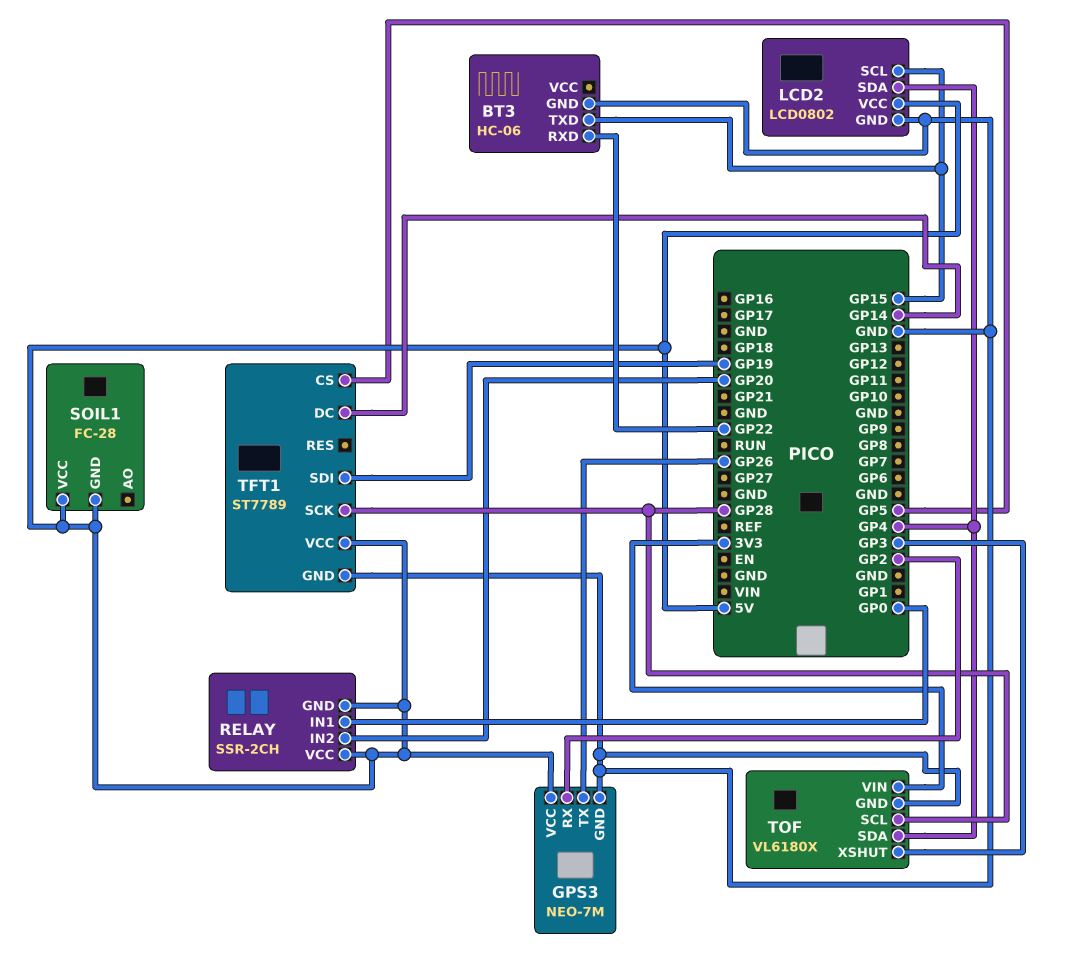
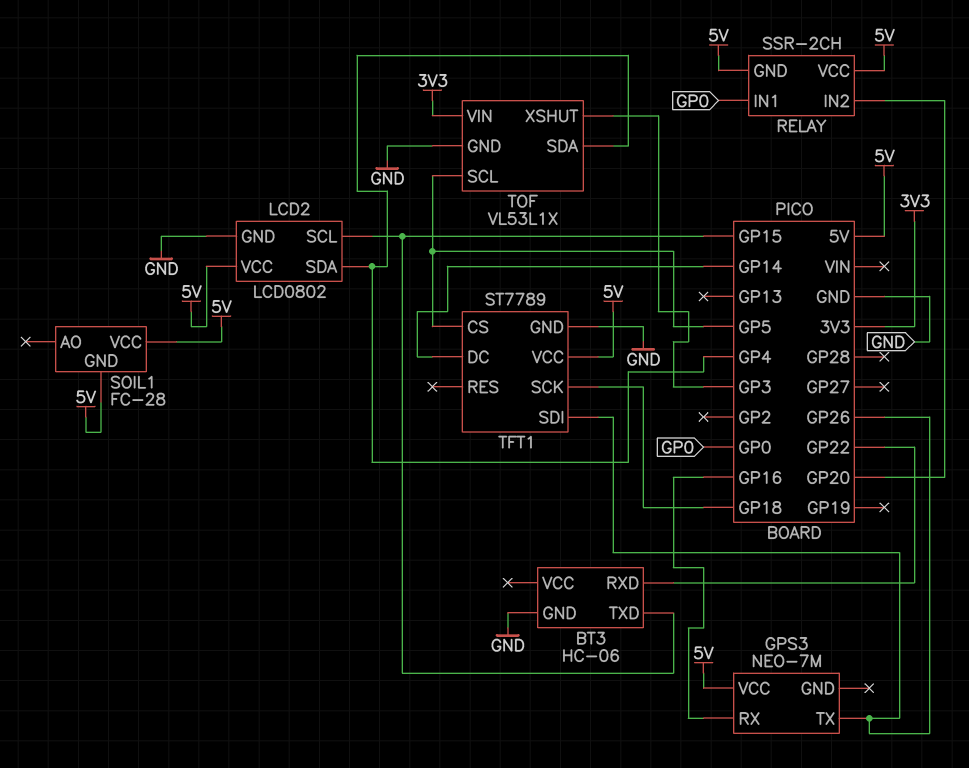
GPS3 pin GND: GND -> none
GPS3 pin RX: GP2 -> GP16
TFT1 pin SCK: GP28 -> GP18
TFT1 pin SDI: GP19 -> GP26
TOF: VL6180X -> VL53L1X
TOF pin SCL: GP28 -> GP5

